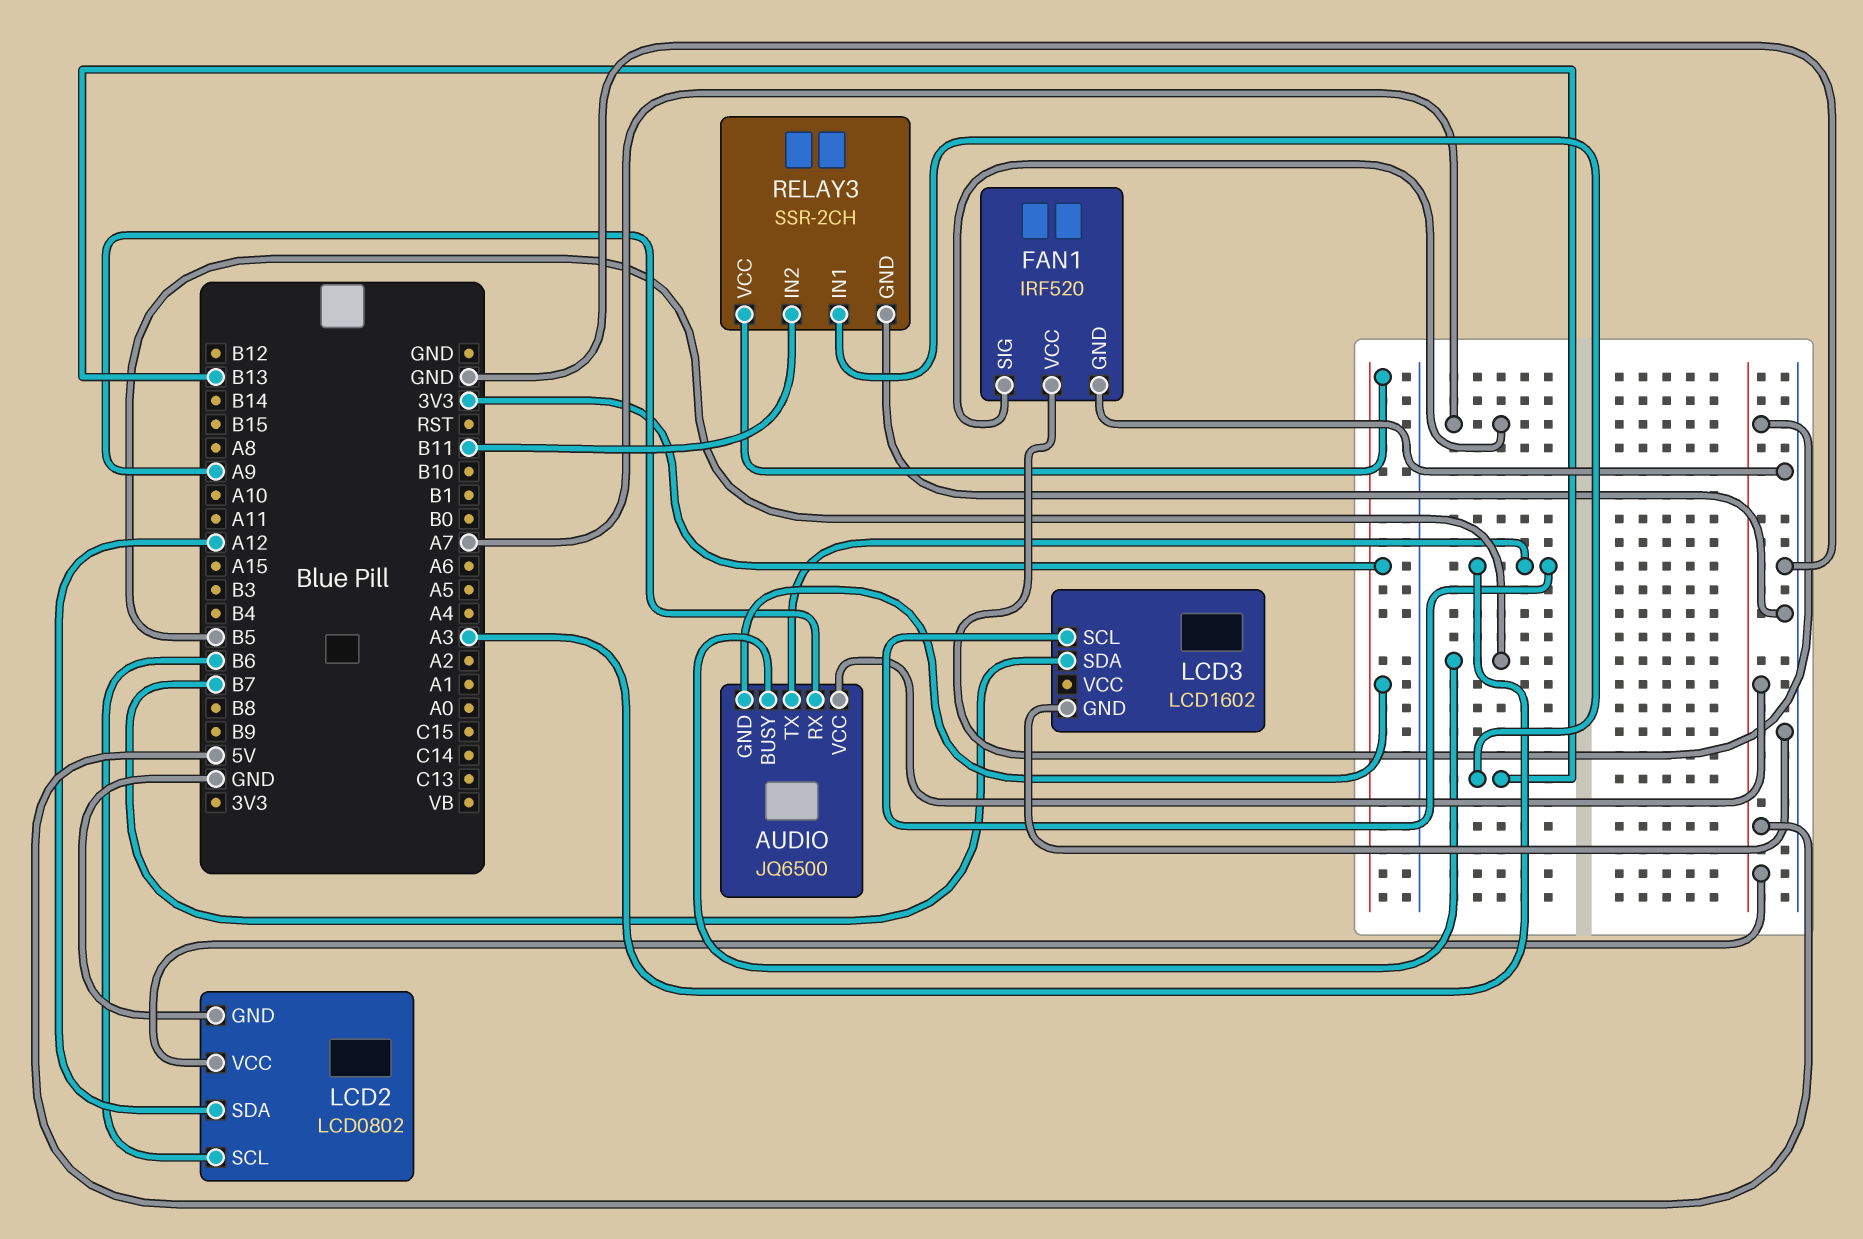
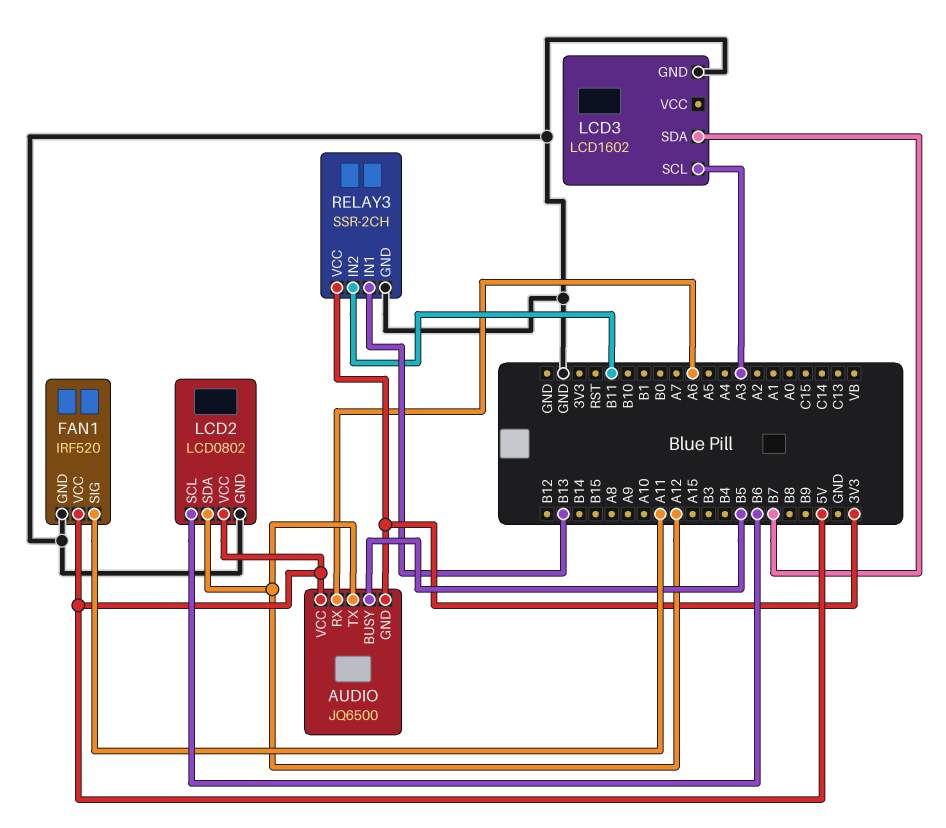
AUDIO pin RX: A9 -> A6
AUDIO pin TX: A3 -> A12
FAN1 pin SIG: A7 -> A11

